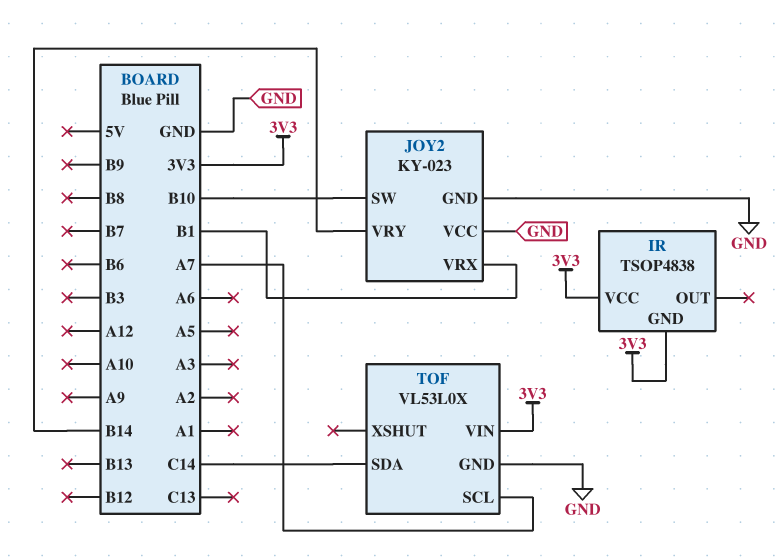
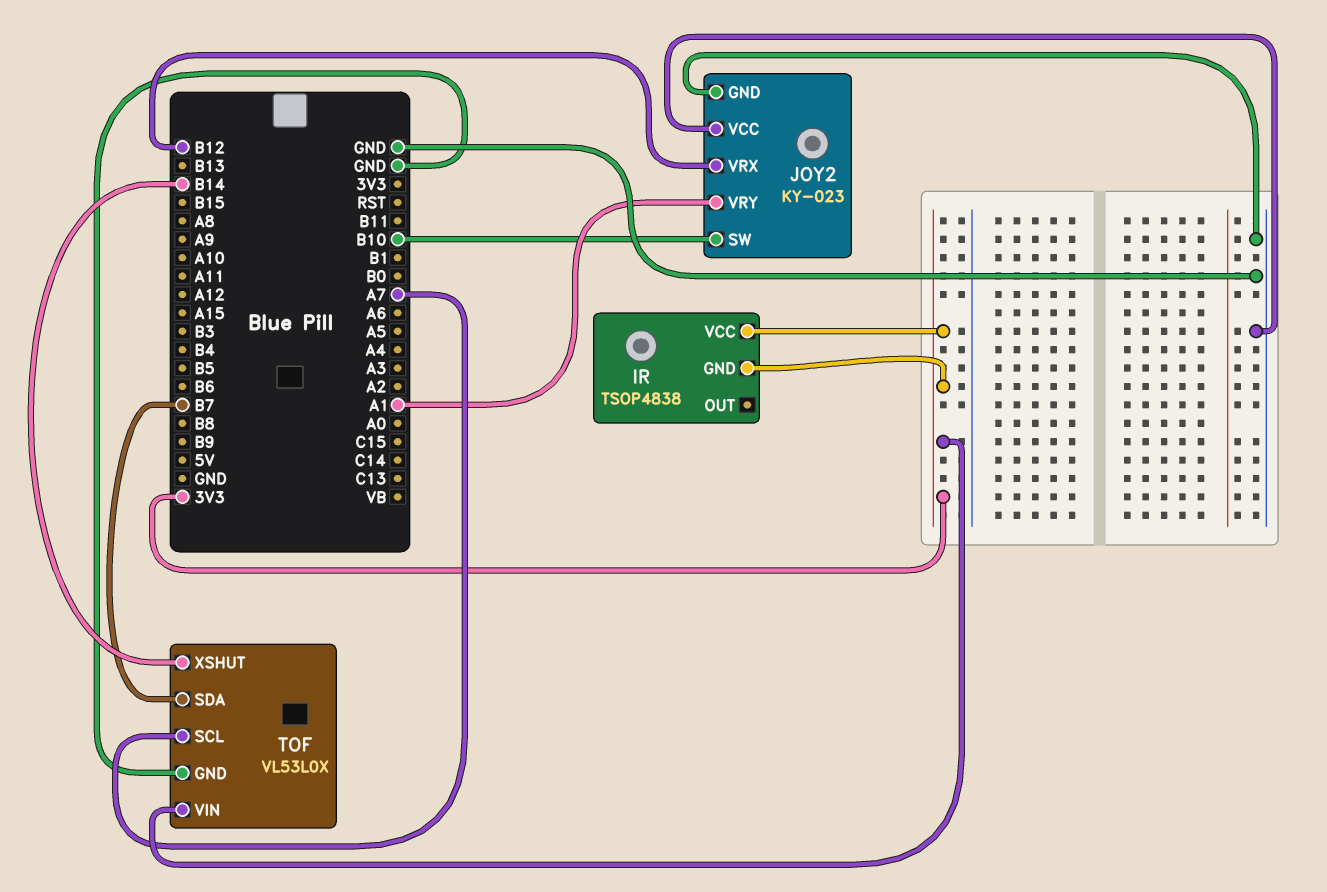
JOY2 pin VRX: B1 -> B12
JOY2 pin VRY: B14 -> A1
TOF pin SDA: C14 -> B7
TOF pin XSHUT: none -> B14

